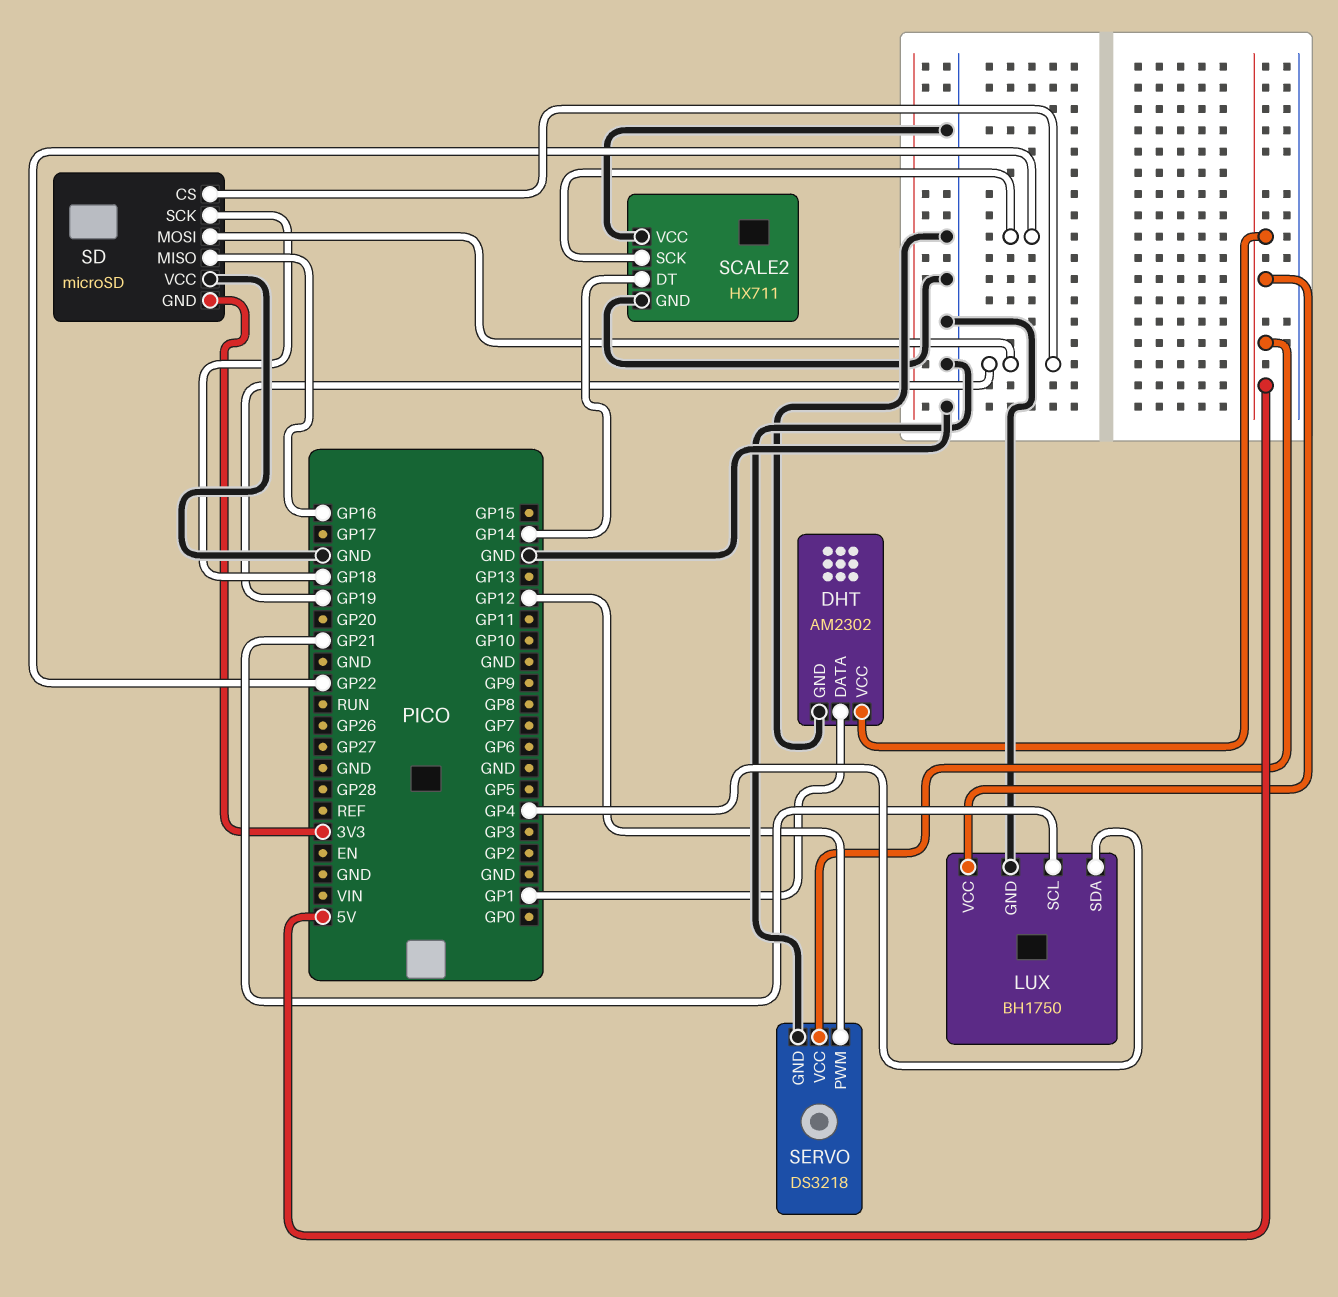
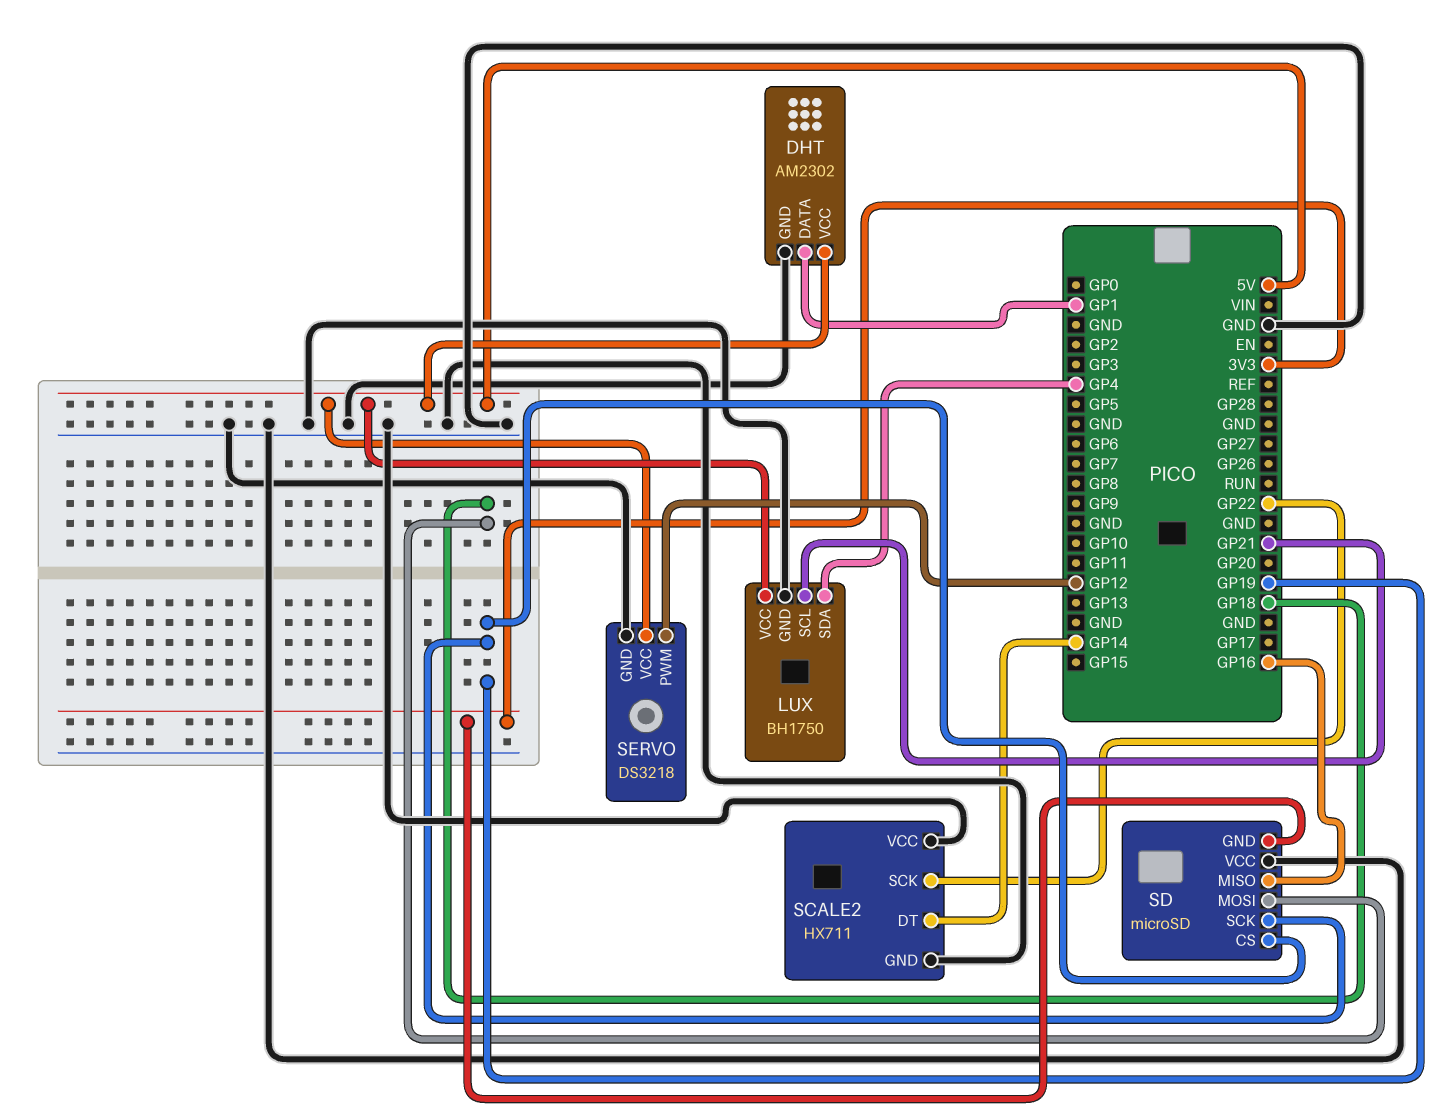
SD pin MOSI: GP19 -> GP18
SD pin SCK: GP18 -> GP19

